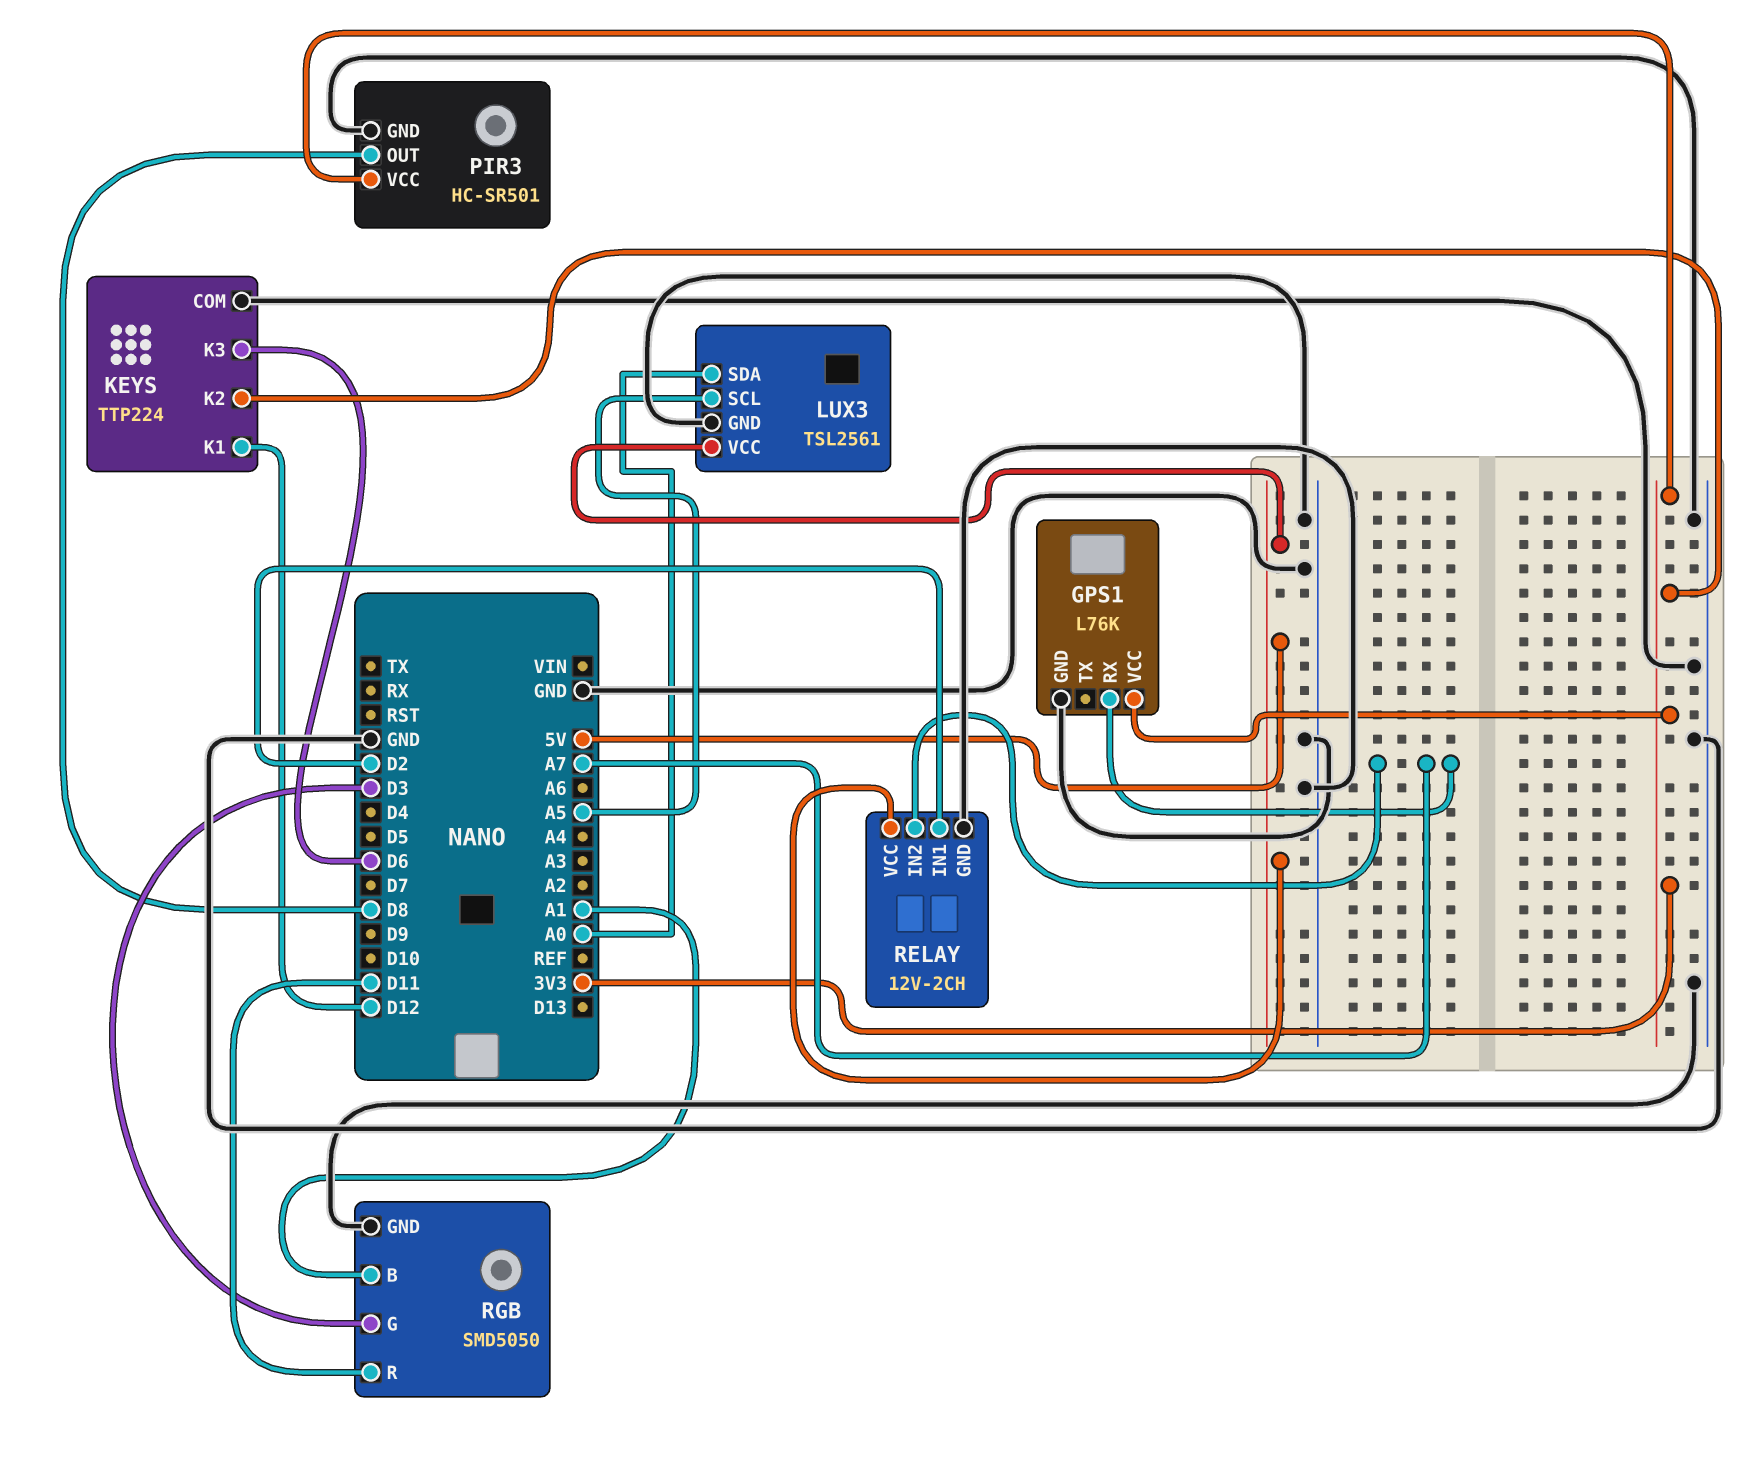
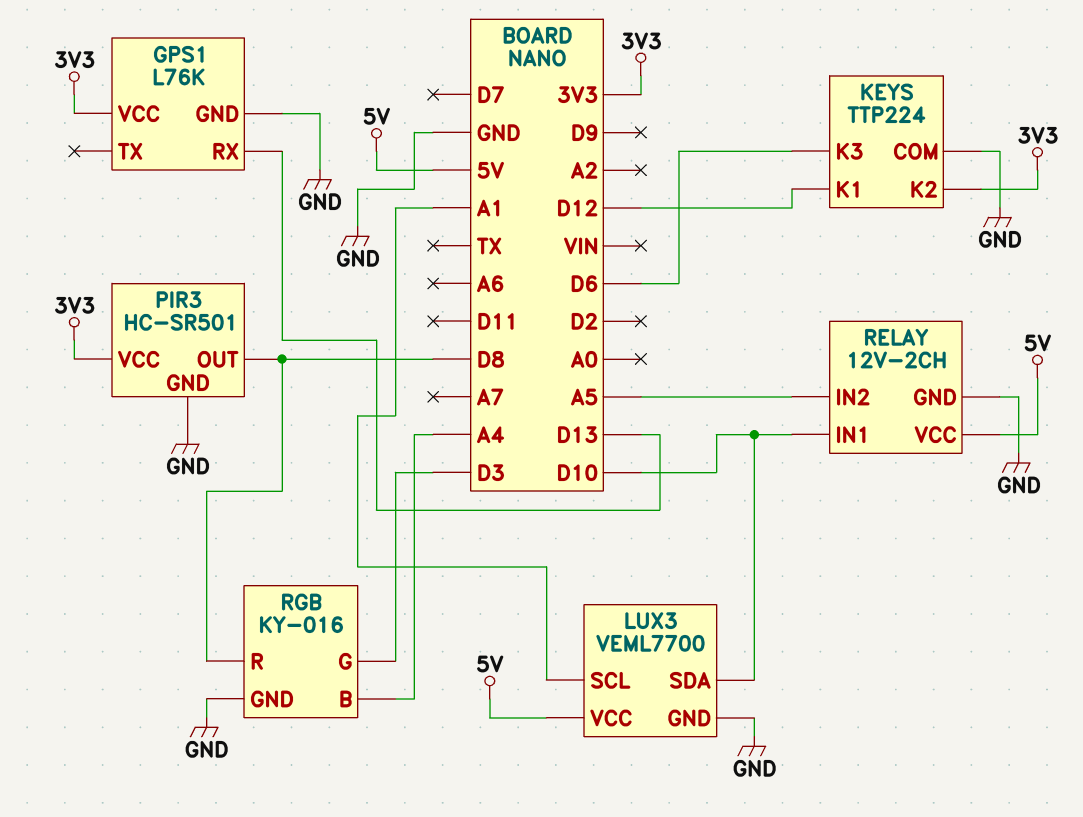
GPS1 pin RX: A7 -> D13
LUX3: TSL2561 -> VEML7700
LUX3 pin SCL: A5 -> A1
LUX3 pin SDA: A0 -> D10
RELAY pin IN1: D2 -> D10
RELAY pin IN2: A7 -> A5
RGB: SMD5050 -> KY-016
RGB pin B: A1 -> A4
RGB pin R: D11 -> D8

